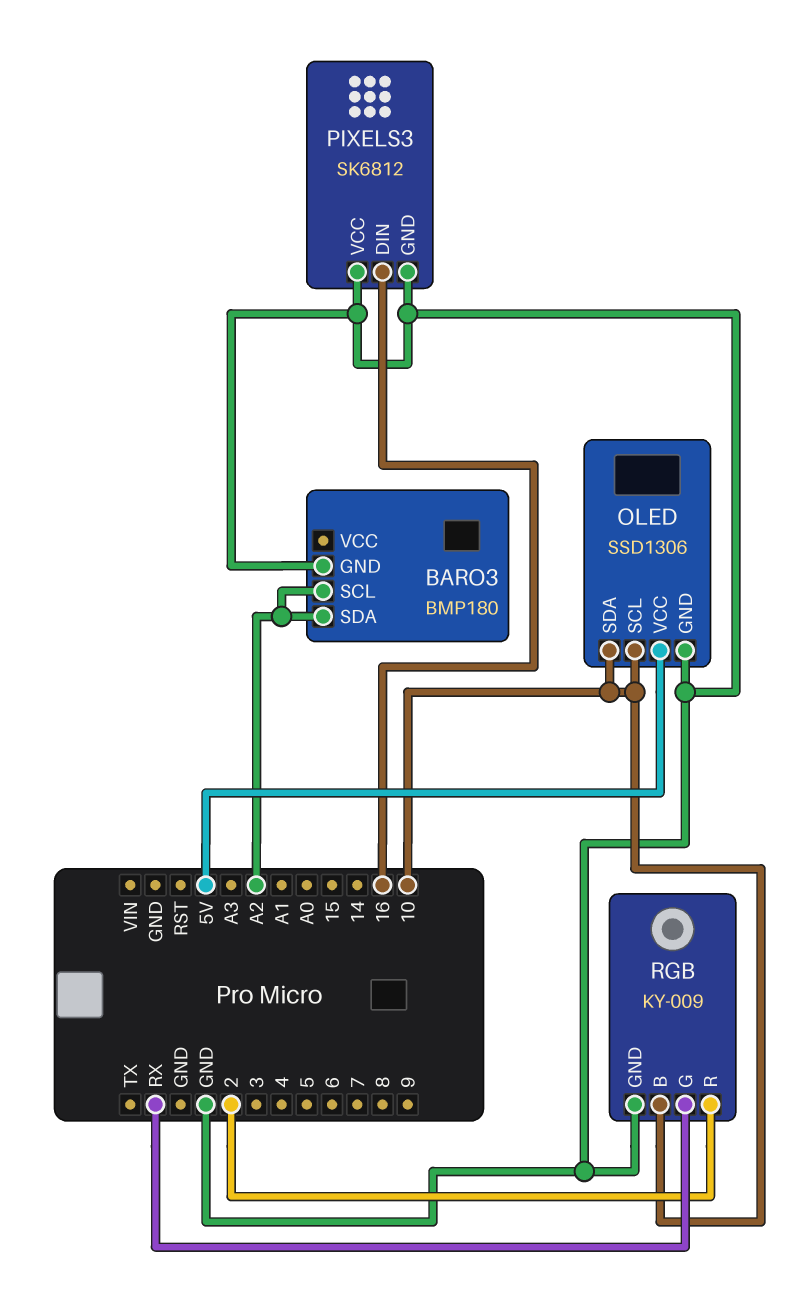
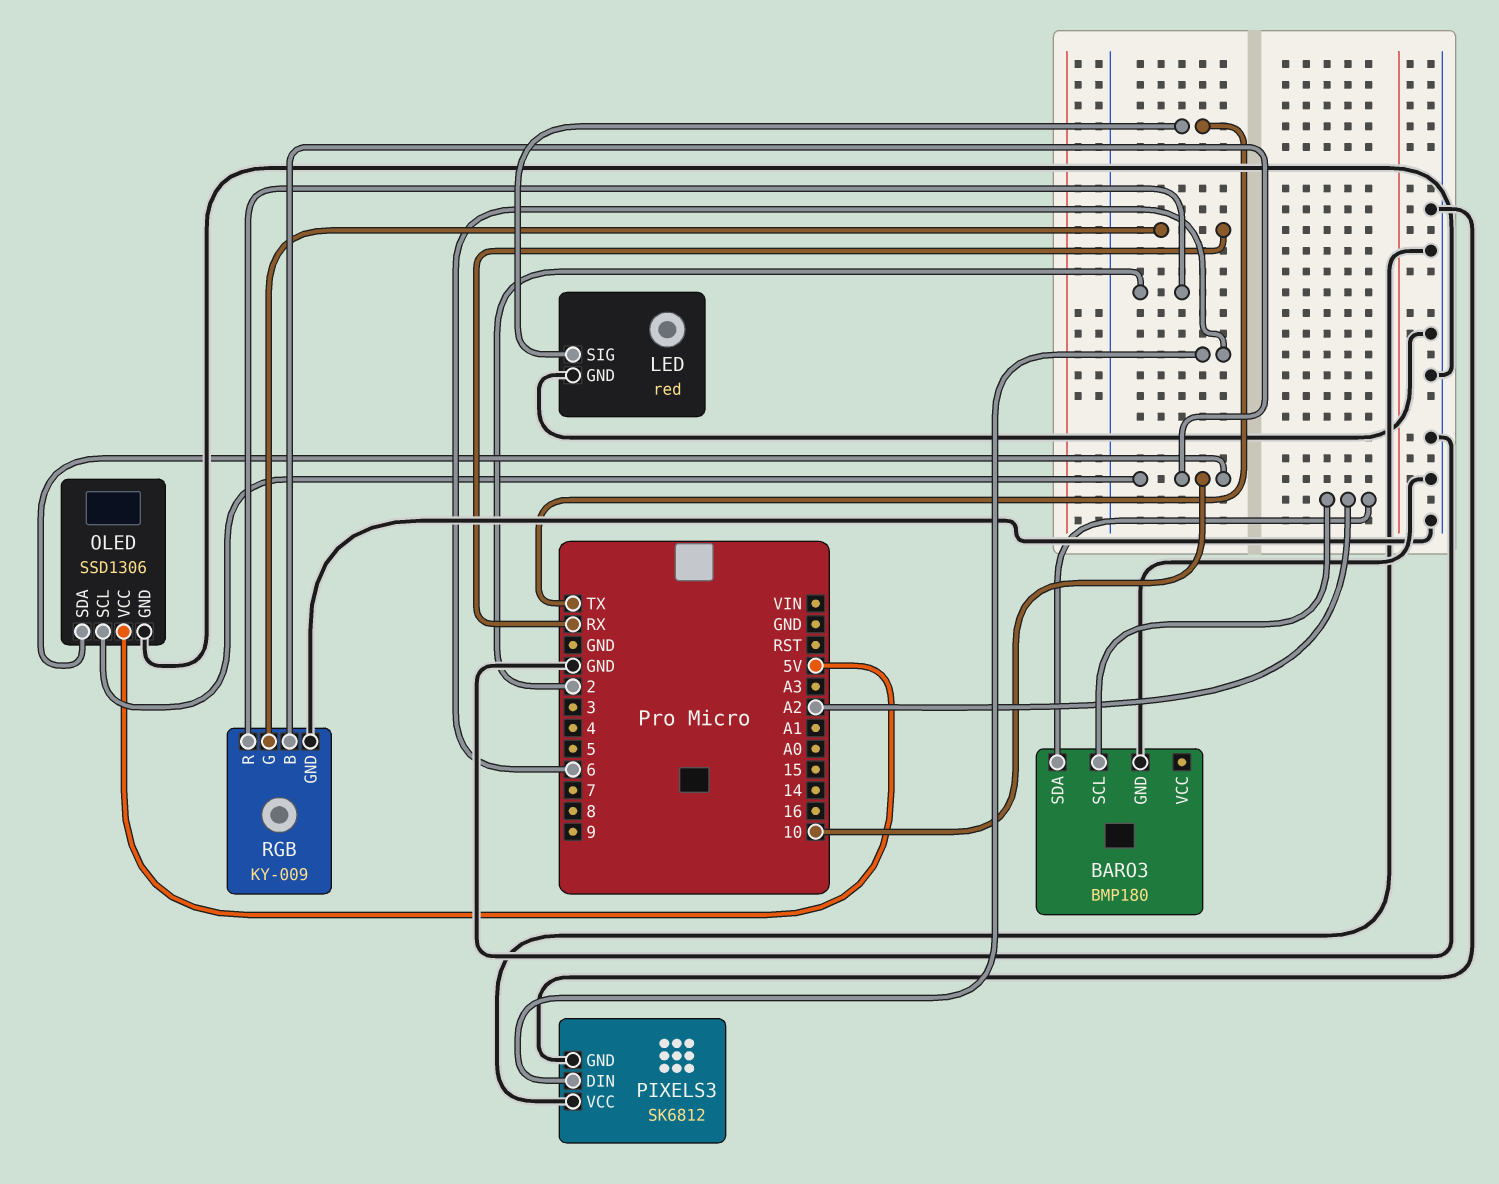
LED: none -> red
LED pin GND: none -> GND
LED pin SIG: none -> TX
PIXELS3 pin DIN: 16 -> 6

